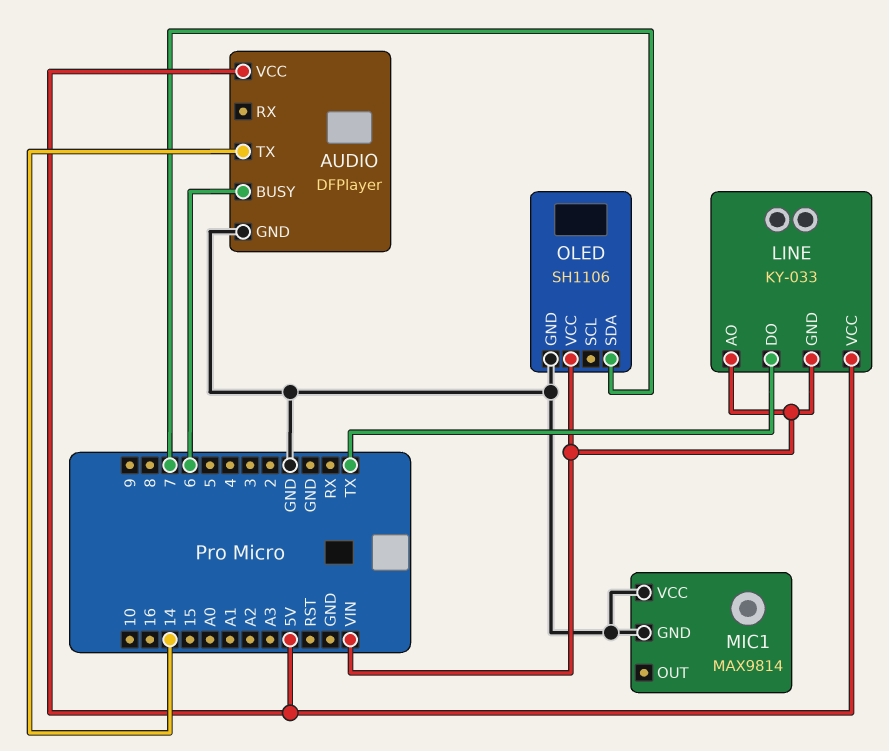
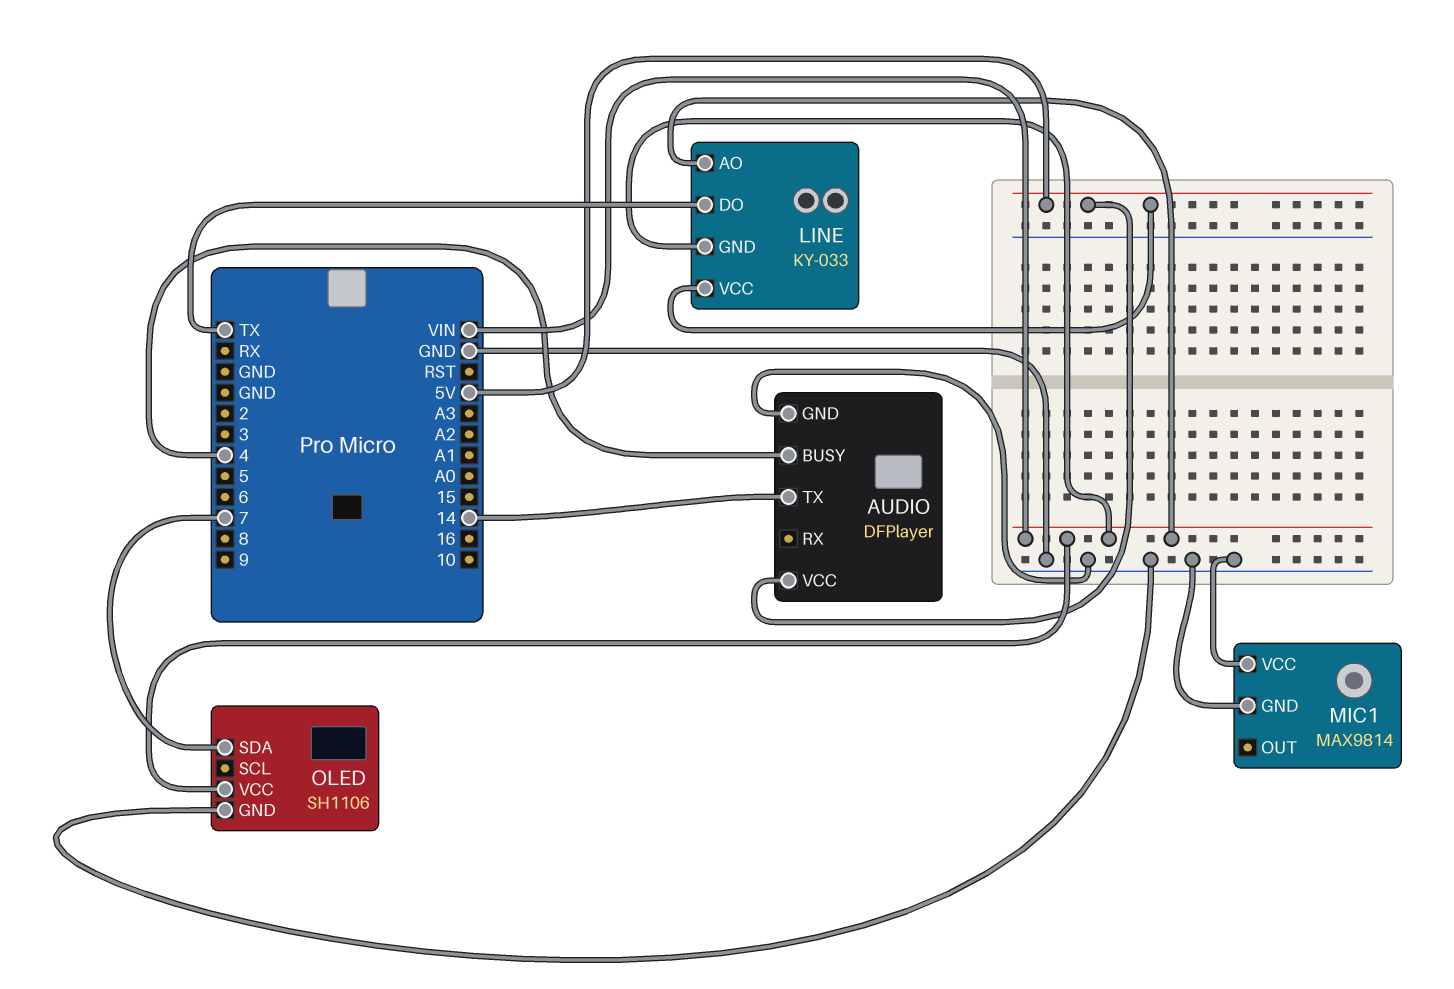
AUDIO pin BUSY: 6 -> 4

